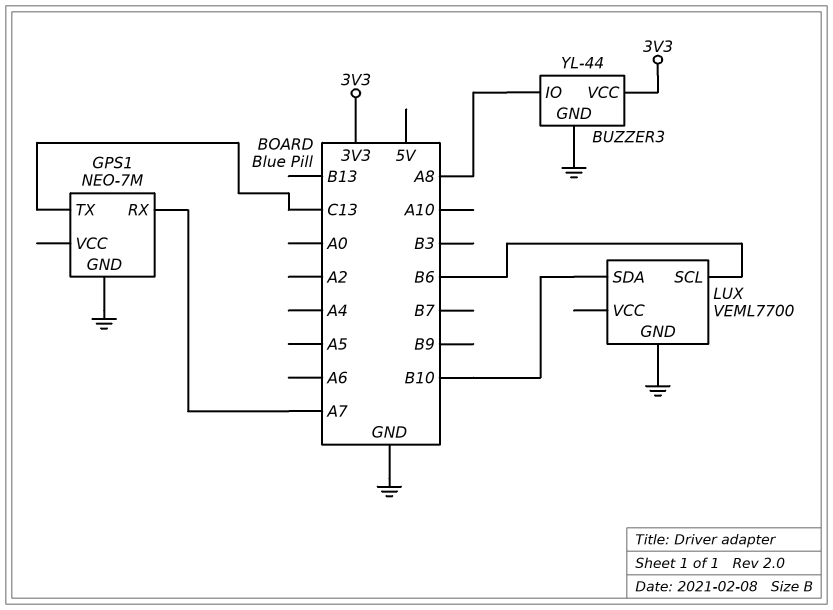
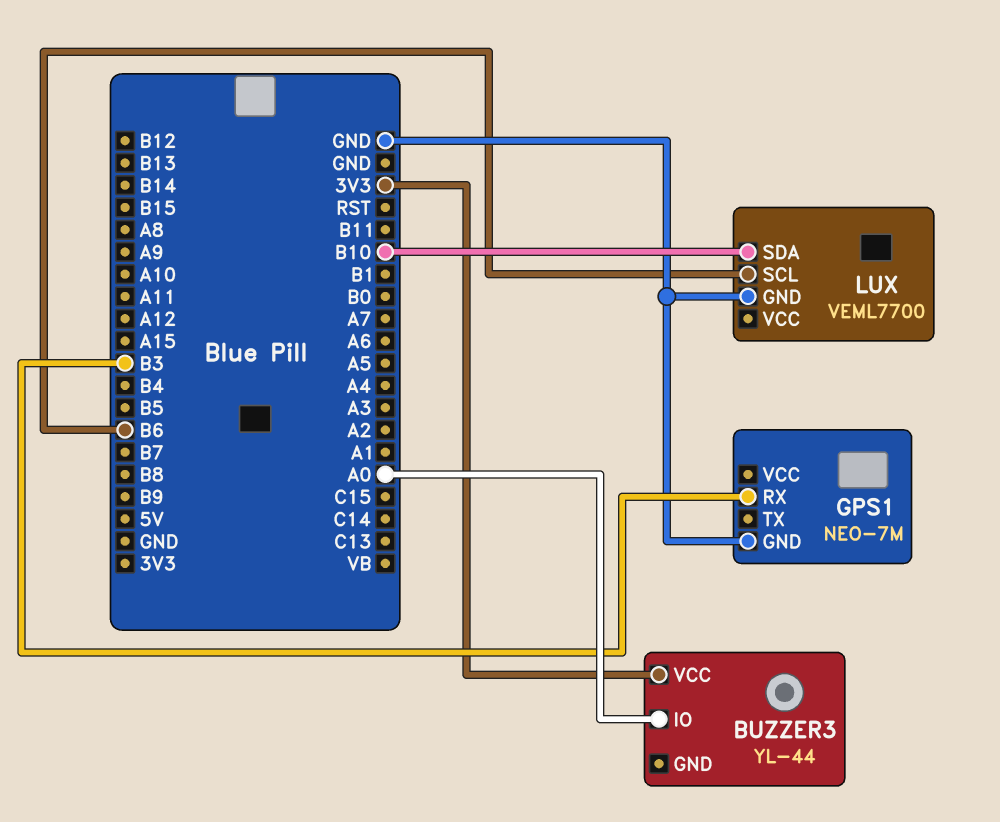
BUZZER3 pin GND: GND -> none
BUZZER3 pin IO: A8 -> A0
GPS1 pin RX: A7 -> B3
GPS1 pin TX: C13 -> none

